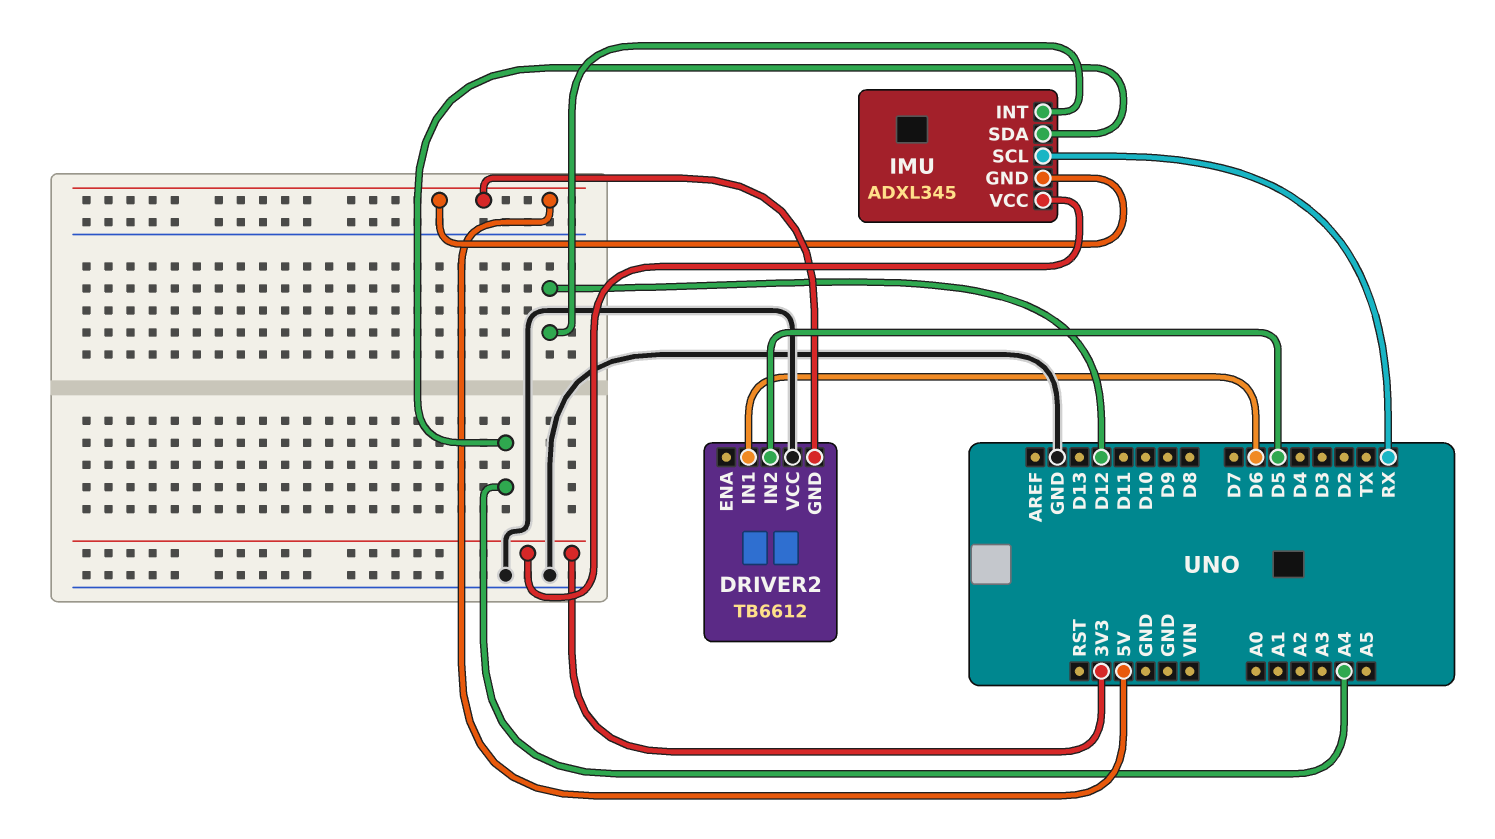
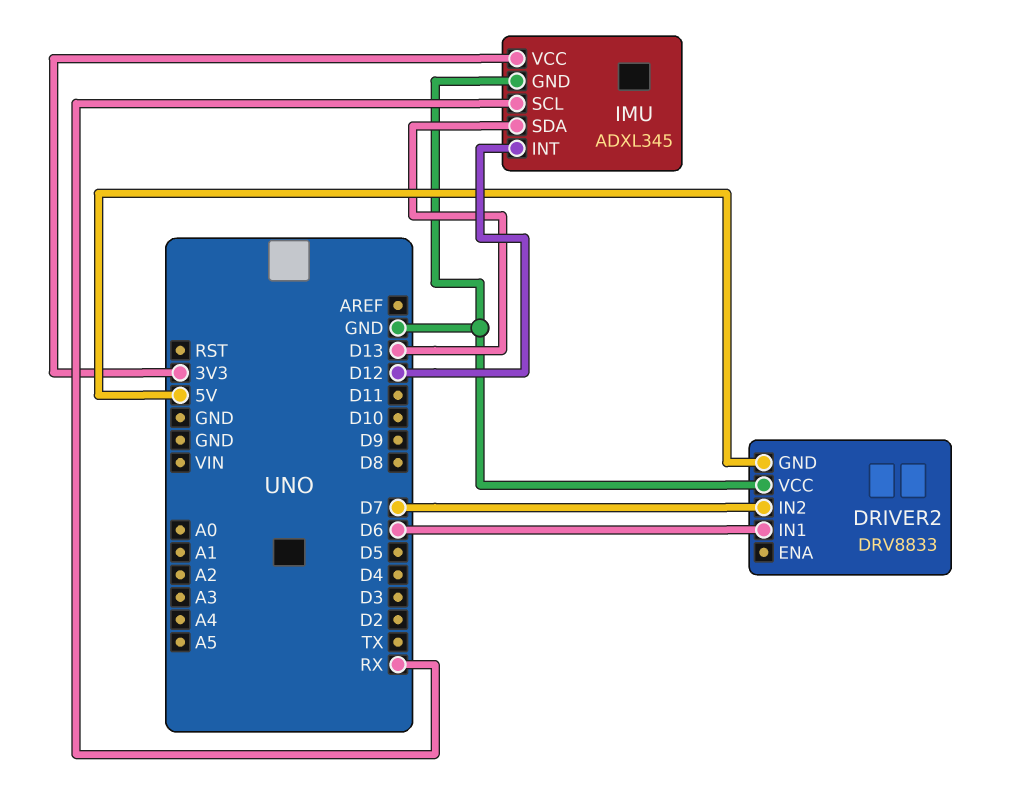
DRIVER2: TB6612 -> DRV8833
DRIVER2 pin IN2: D5 -> D7
IMU pin GND: 5V -> GND
IMU pin SDA: A4 -> D13

